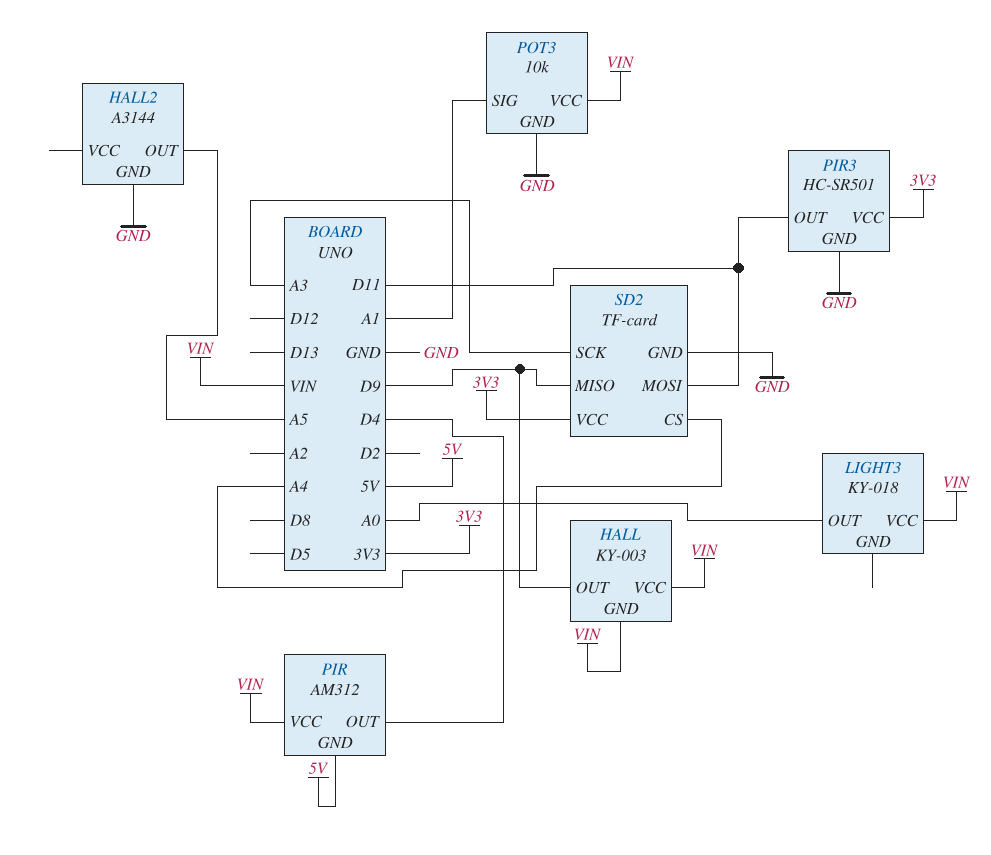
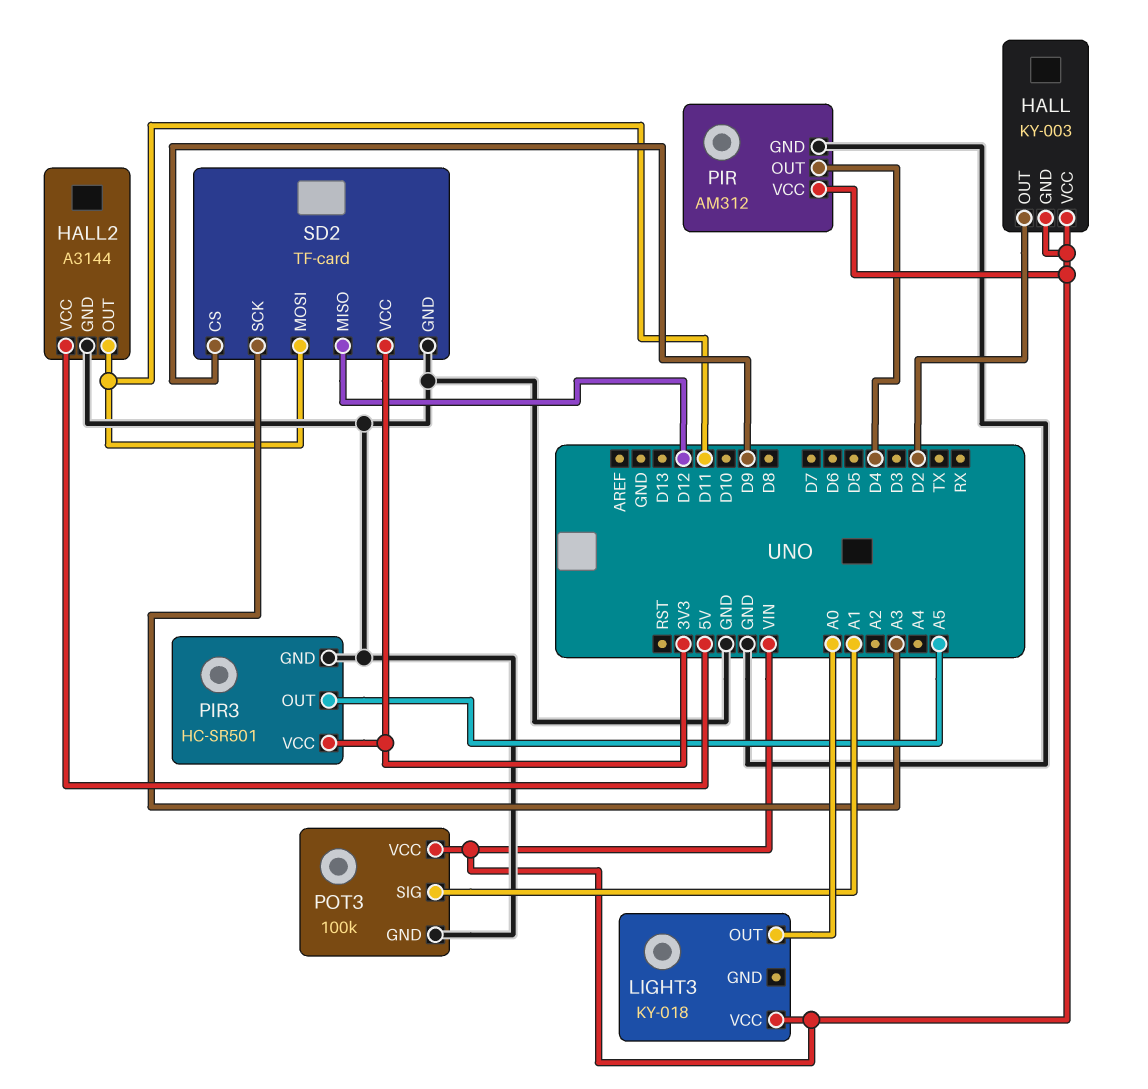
HALL pin OUT: D9 -> D2
HALL2 pin OUT: A5 -> D11
HALL2 pin VCC: none -> 5V
PIR pin GND: 5V -> GND
PIR3 pin OUT: D11 -> A5
POT3: 10k -> 100k
SD2 pin CS: A4 -> D9
SD2 pin MISO: D9 -> D12

